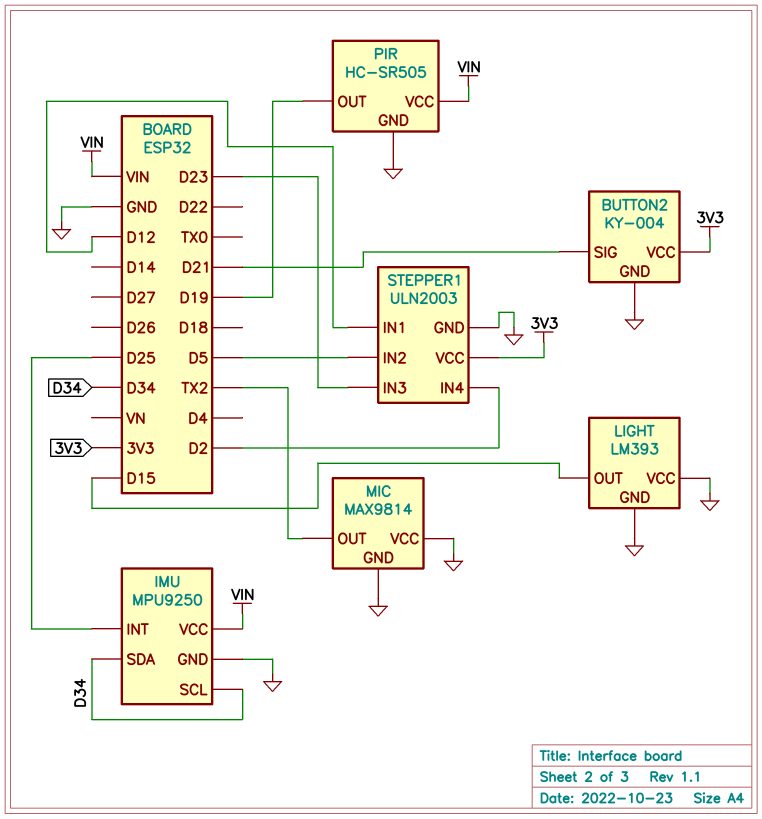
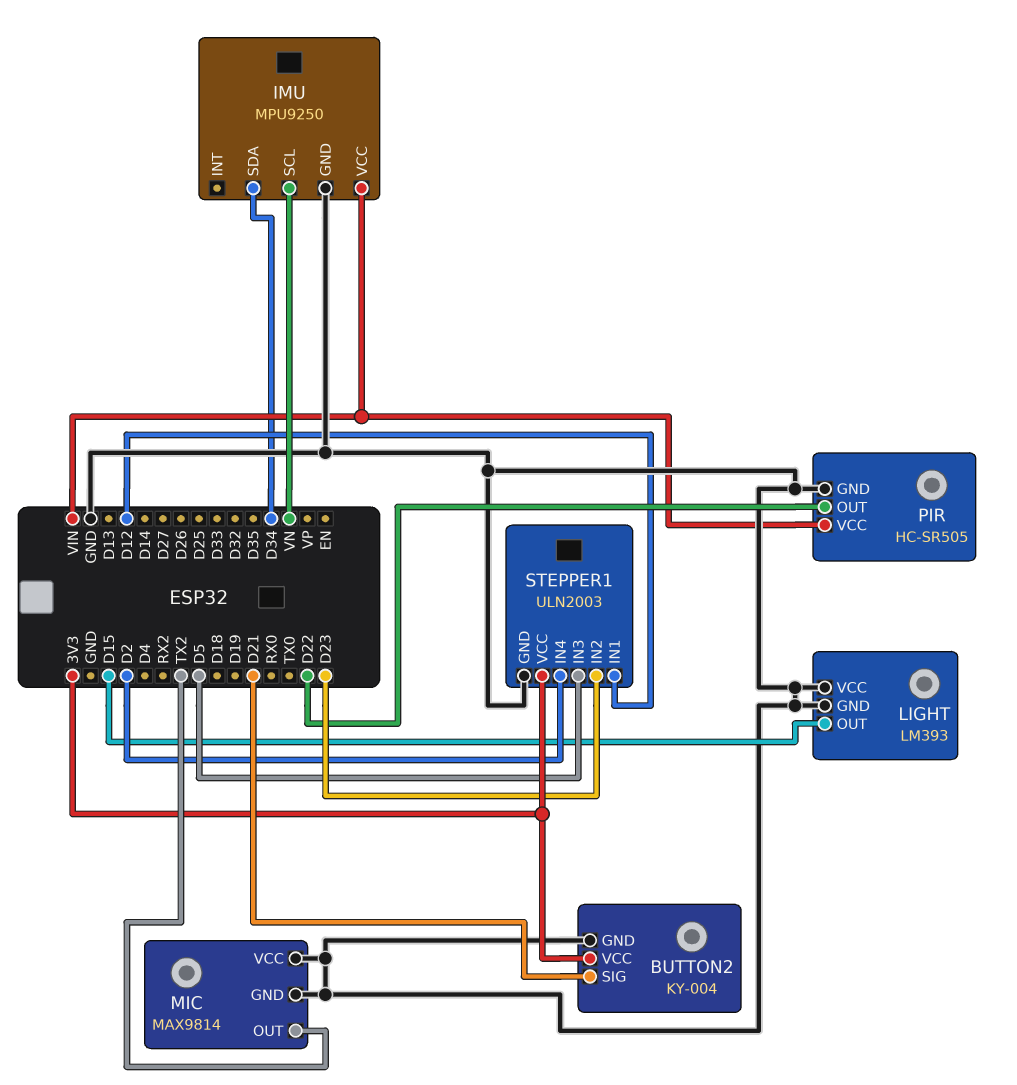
IMU pin INT: D25 -> none
IMU pin SCL: D34 -> VN
PIR pin OUT: D19 -> D22
STEPPER1 pin IN2: D5 -> D23
STEPPER1 pin IN3: D23 -> D5

